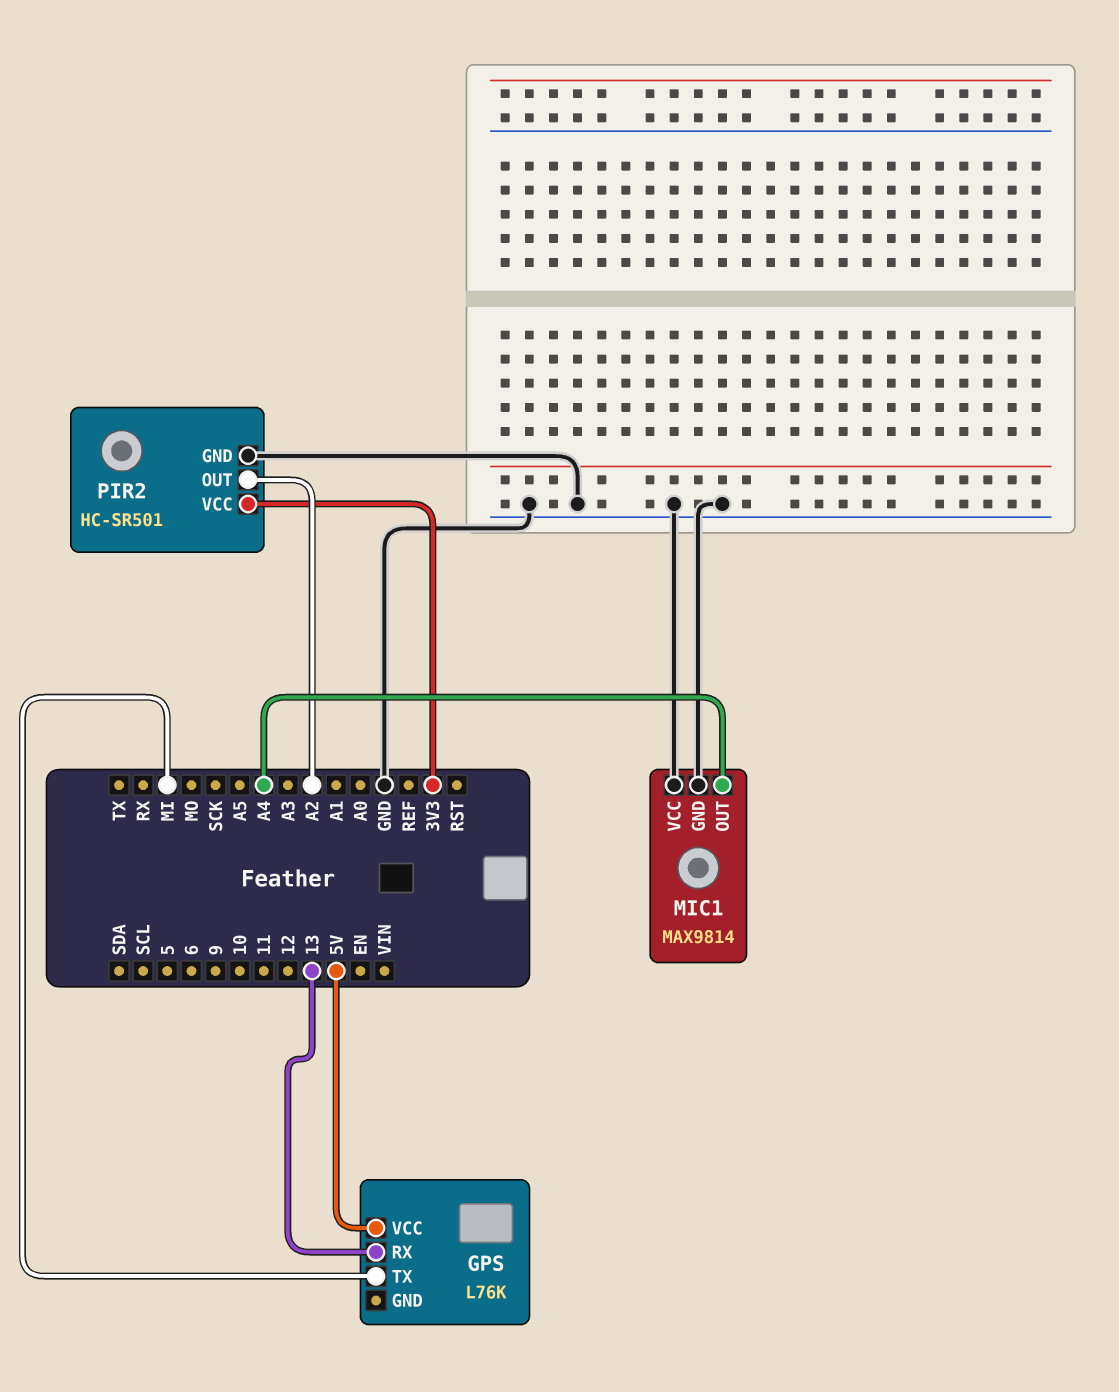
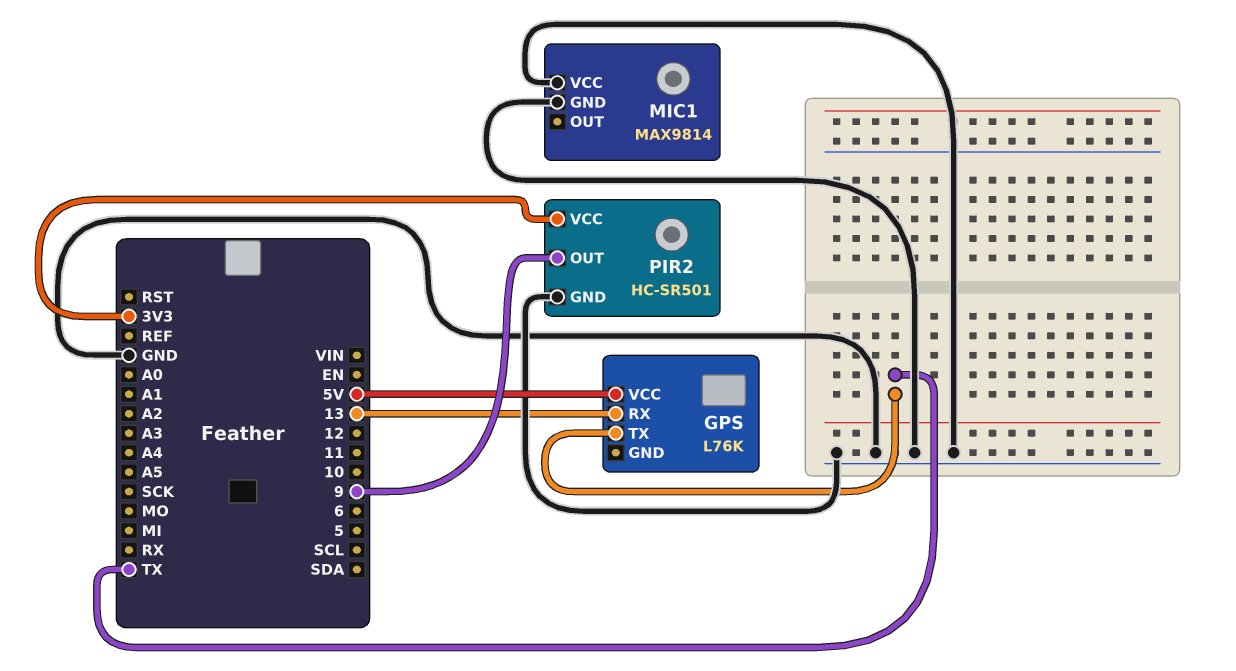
GPS pin TX: MI -> TX
MIC1 pin OUT: A4 -> none
PIR2 pin OUT: A2 -> 9

